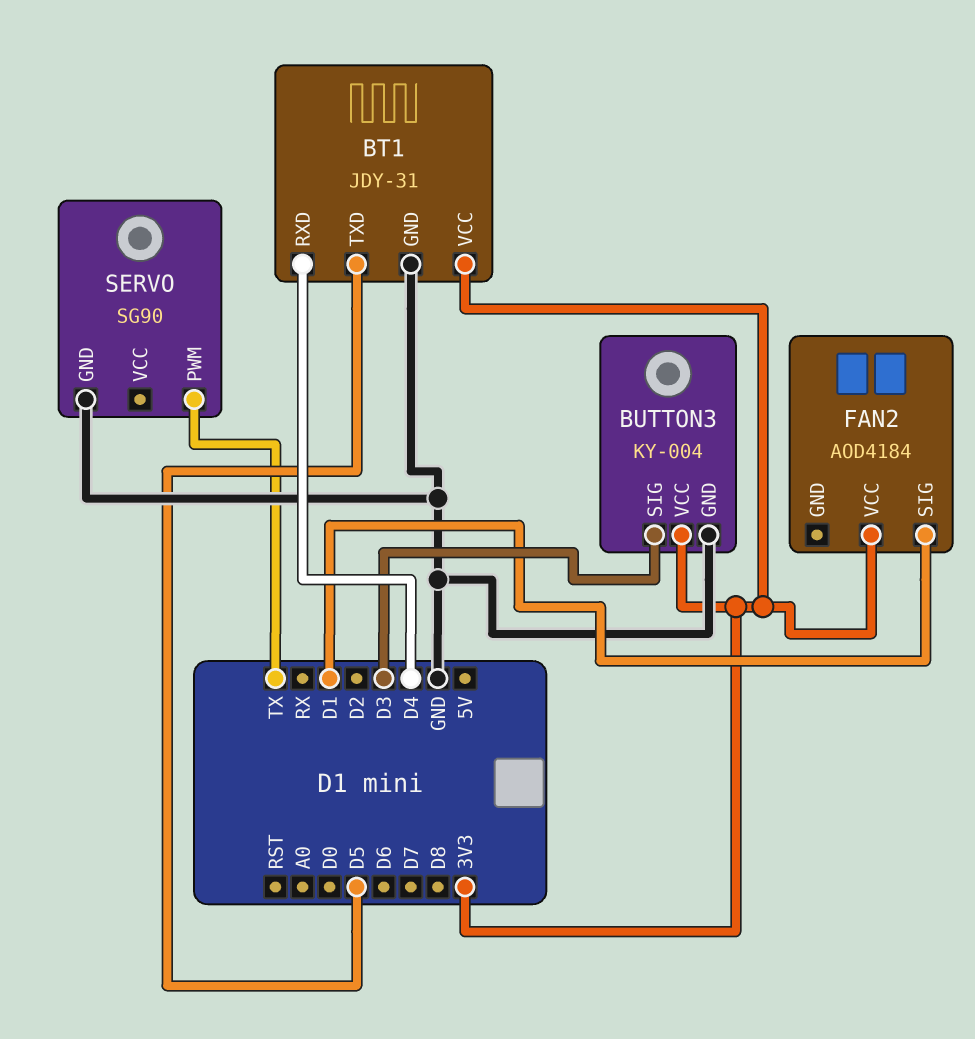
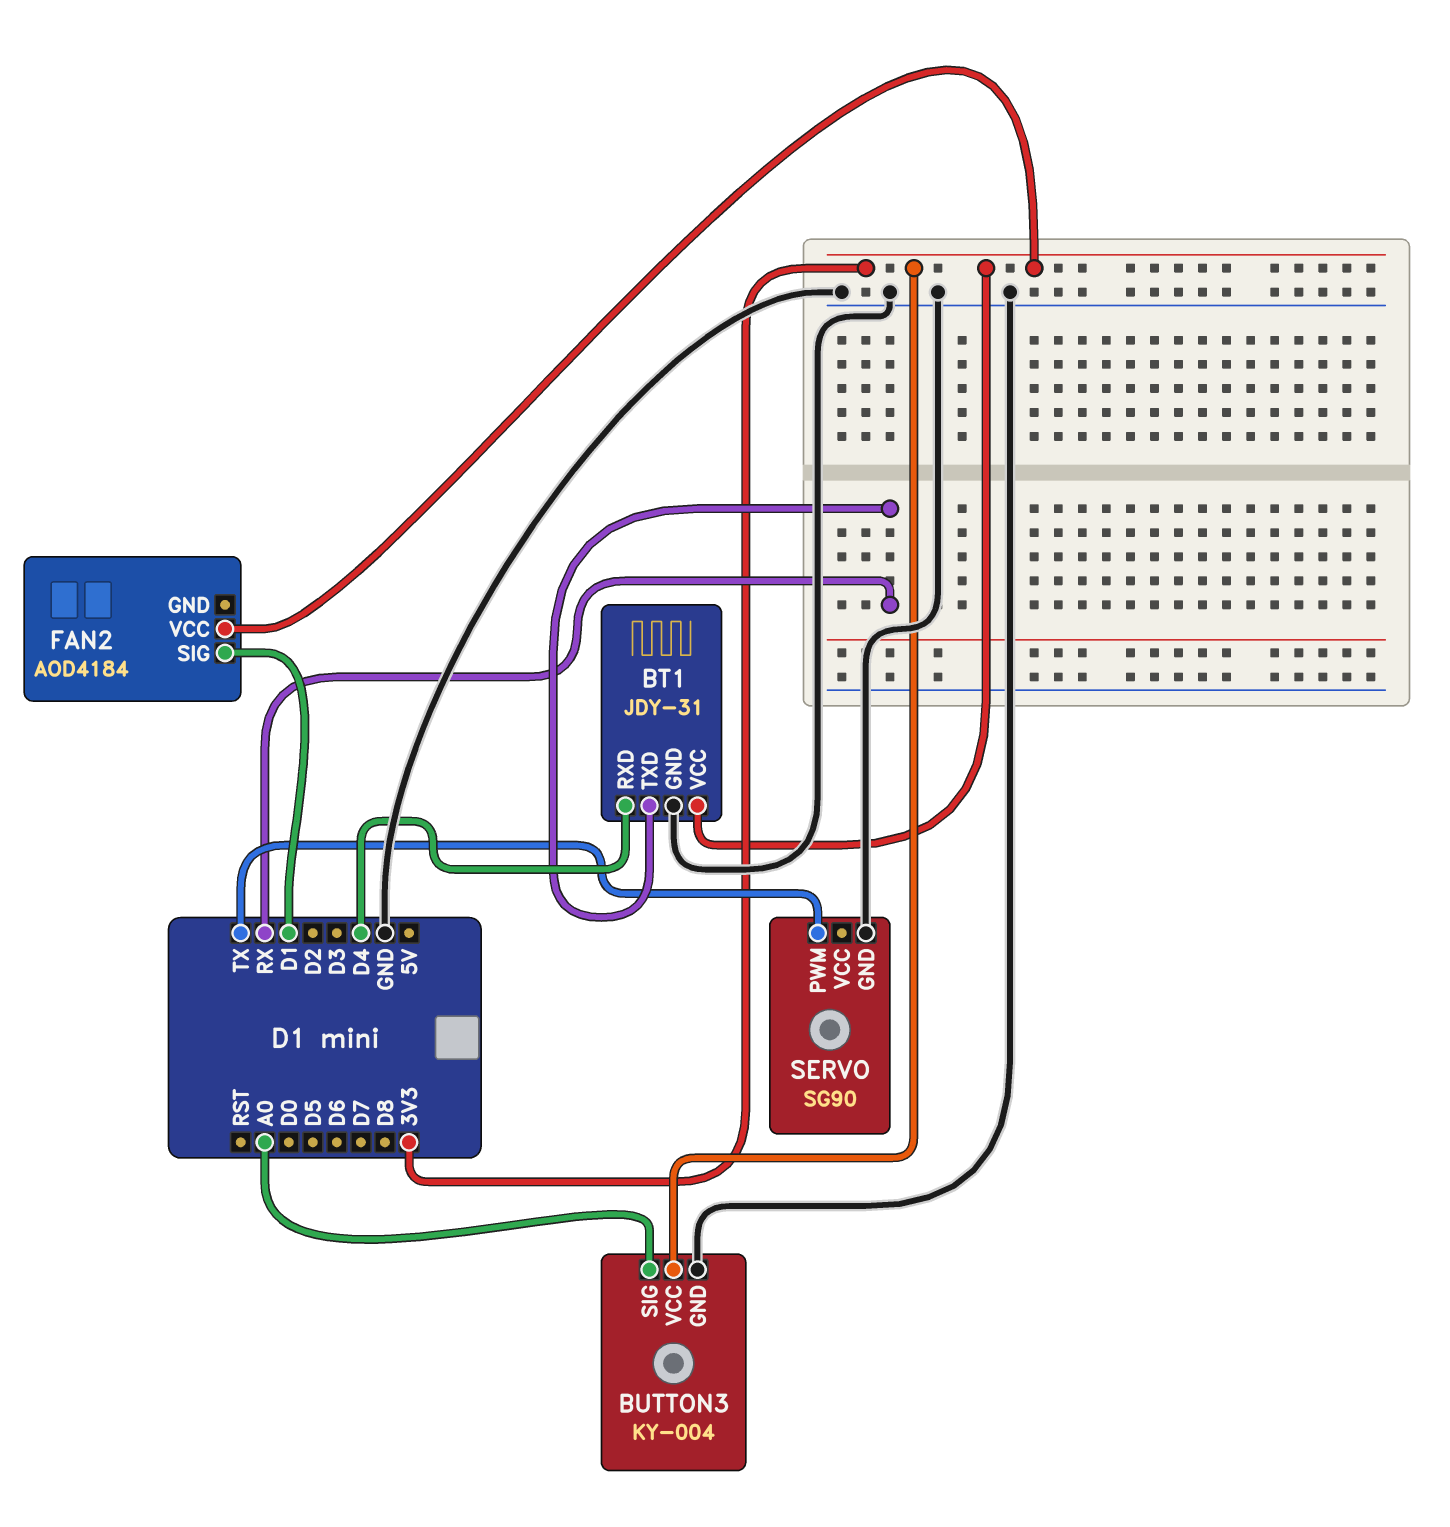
BT1 pin TXD: D5 -> RX
BUTTON3 pin SIG: D3 -> A0

